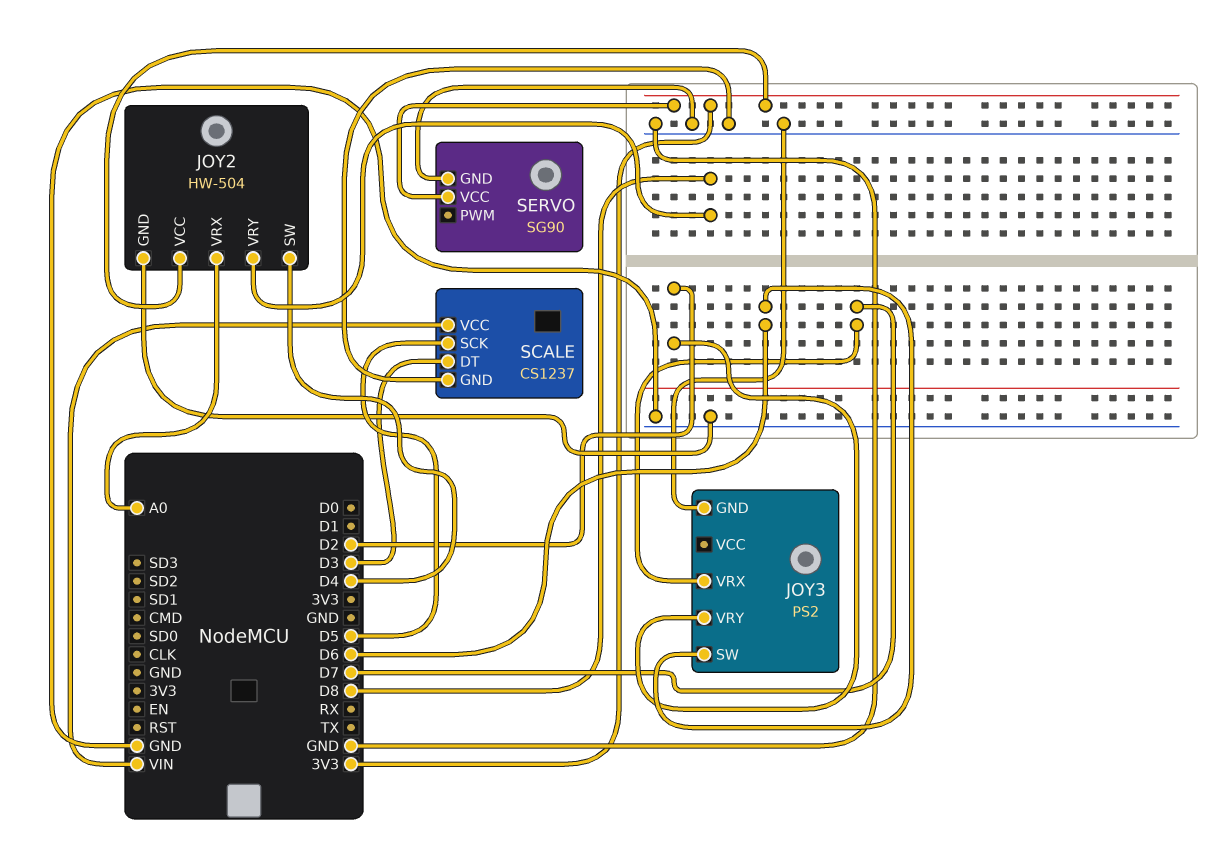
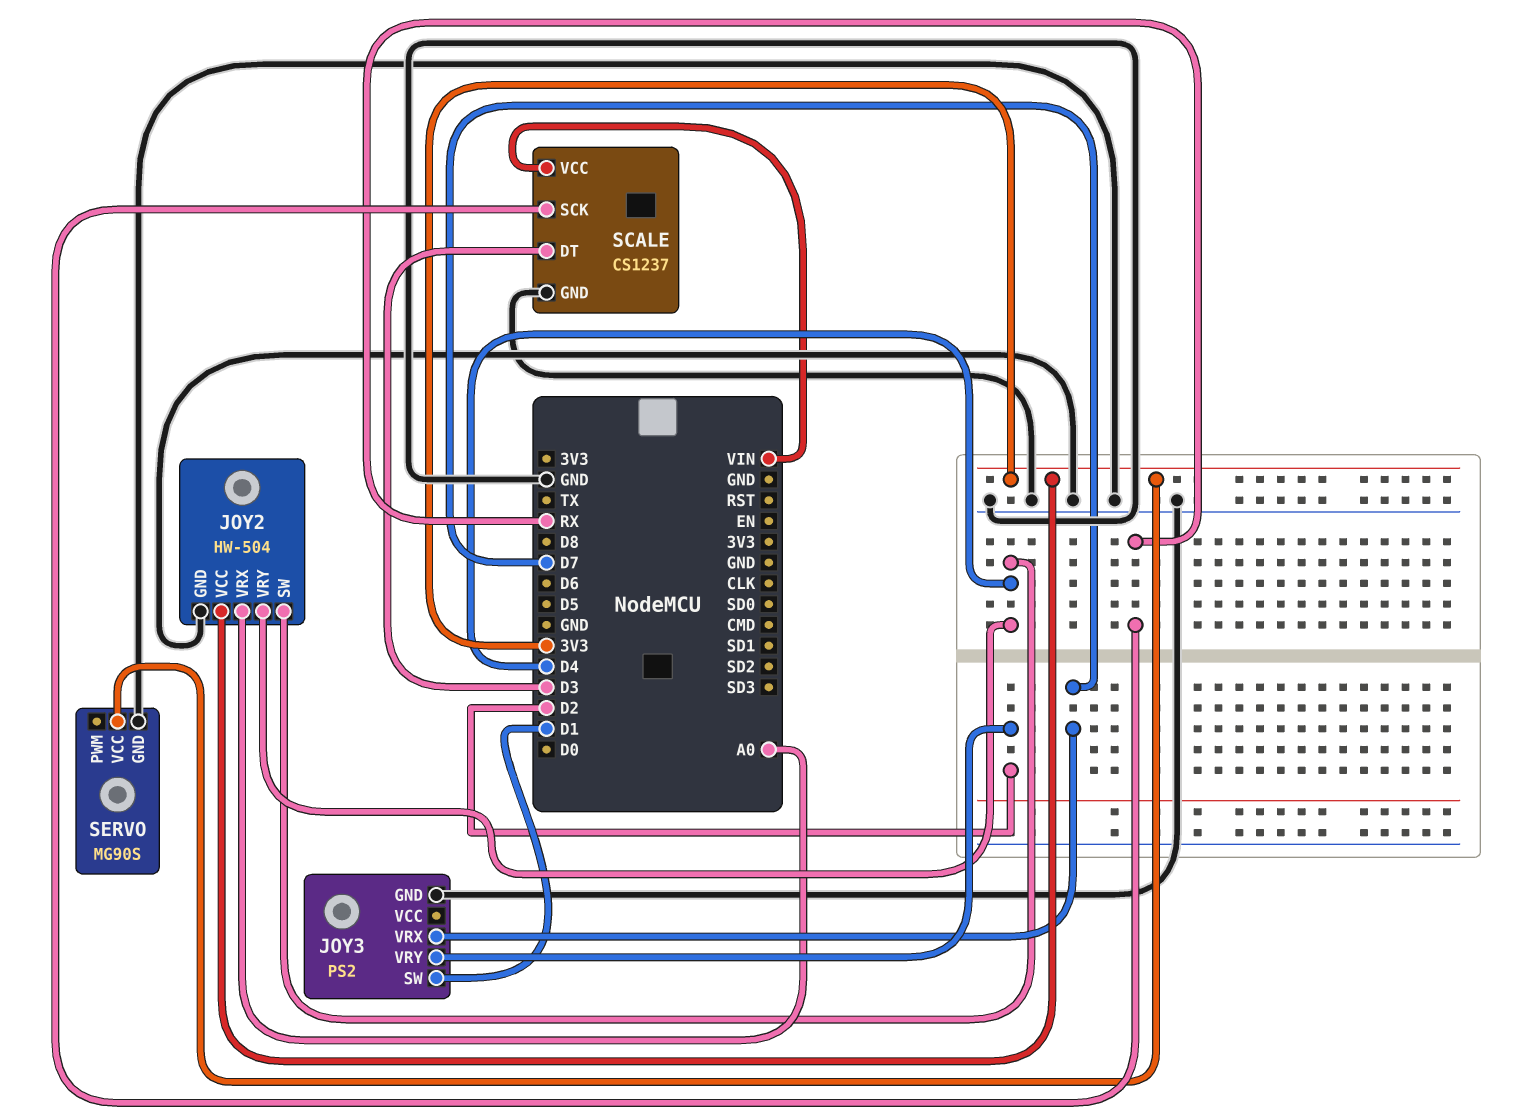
JOY2 pin VRY: D8 -> D4
JOY3 pin SW: D6 -> D1
SCALE pin SCK: D5 -> RX
SERVO: SG90 -> MG90S

